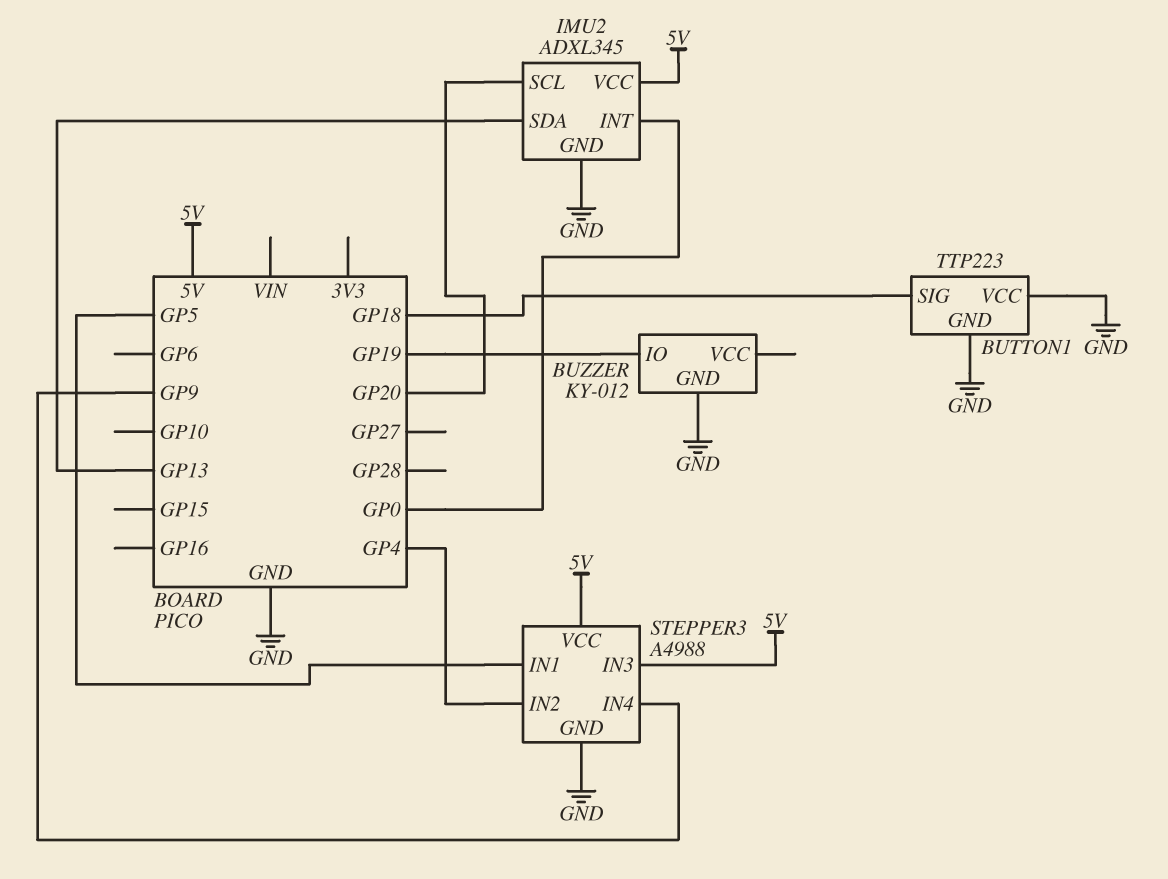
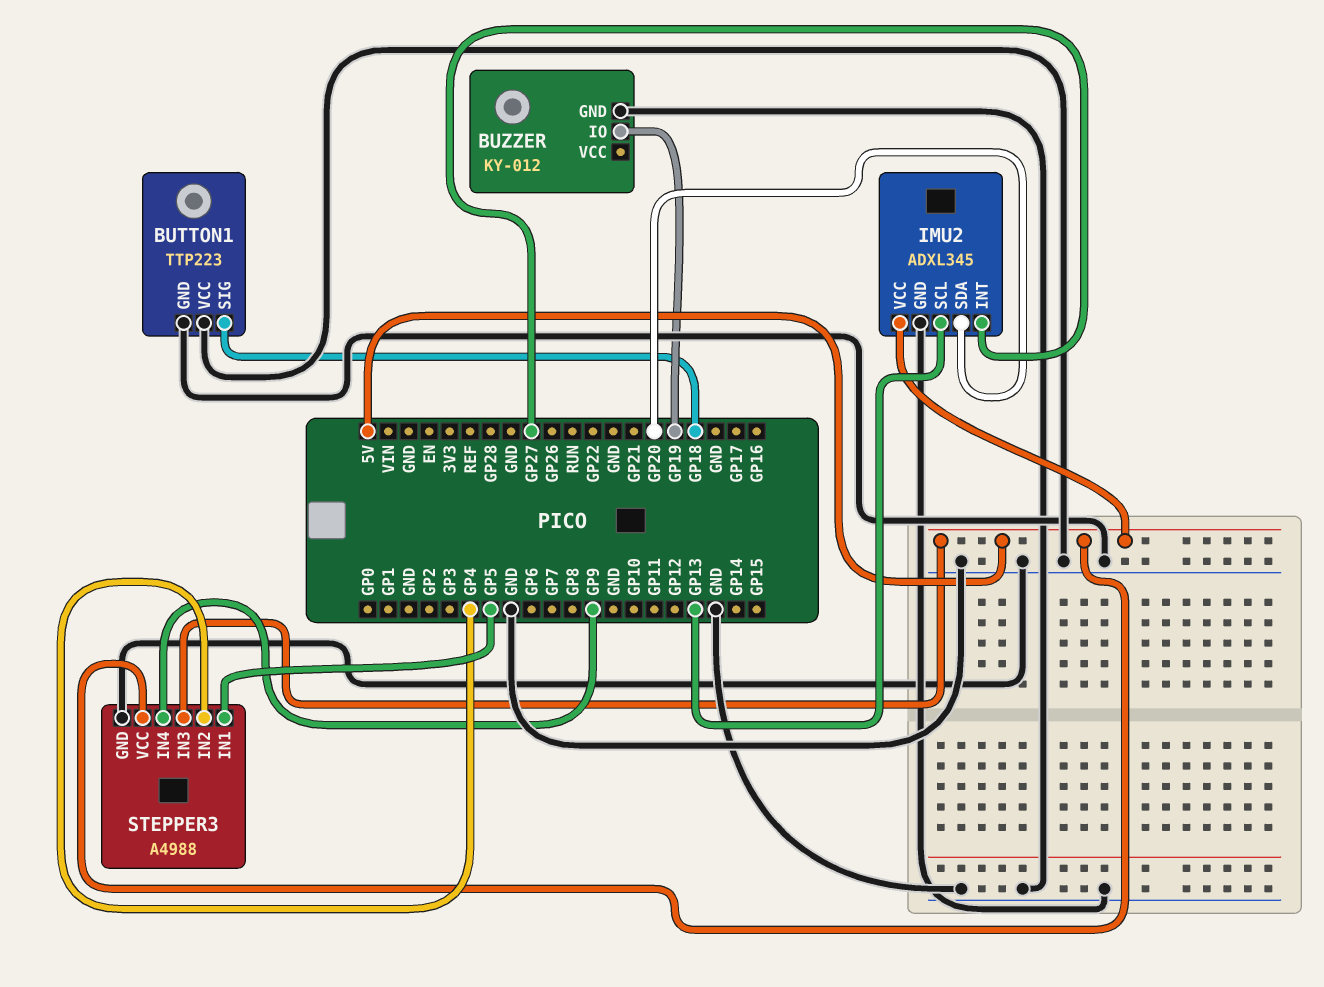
IMU2 pin INT: GP0 -> GP27
IMU2 pin SCL: GP20 -> GP13
IMU2 pin SDA: GP13 -> GP20

